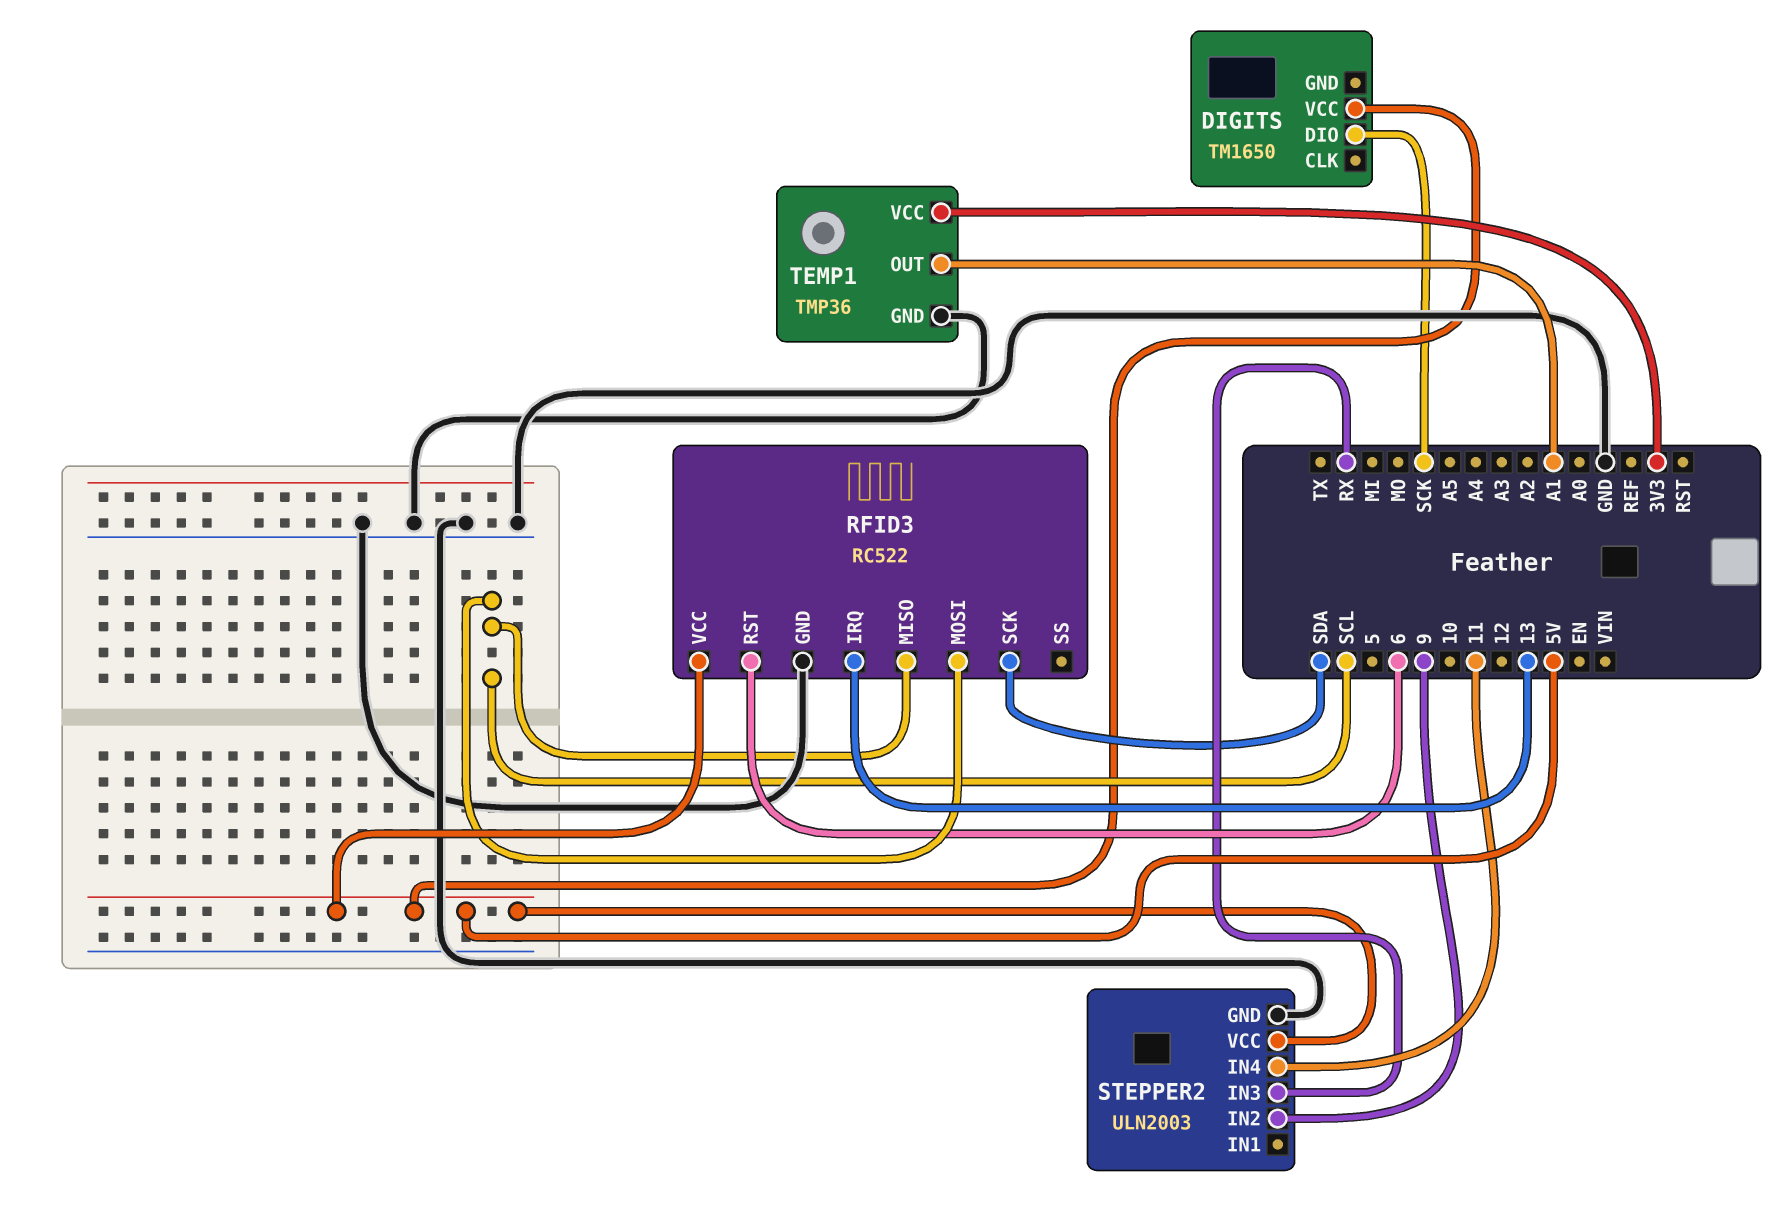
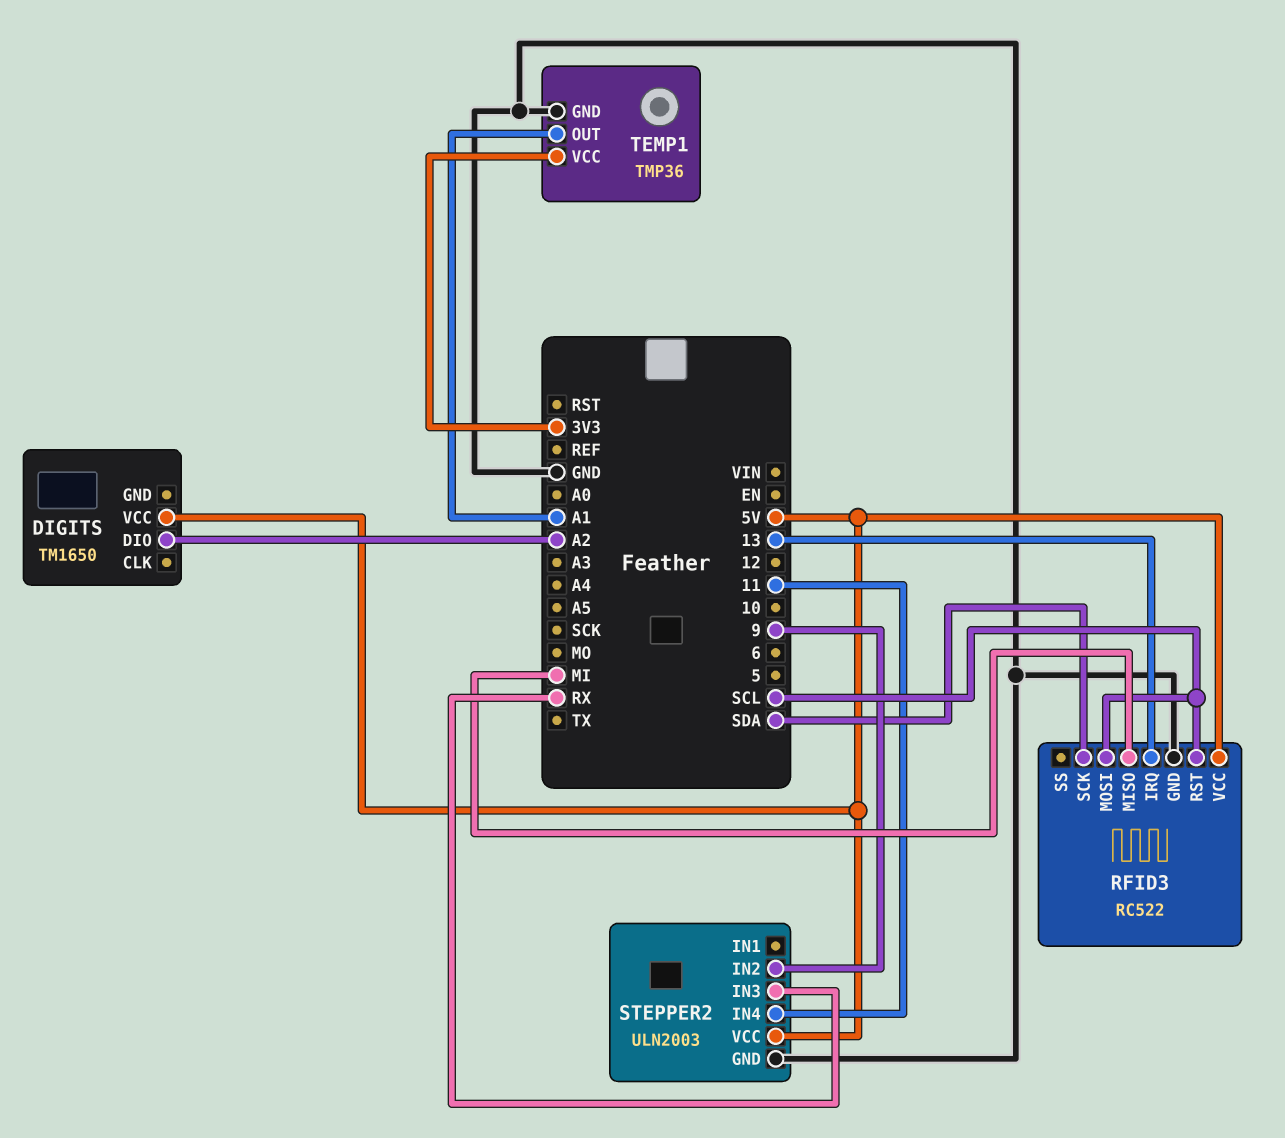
DIGITS pin DIO: SCK -> A2
RFID3 pin MISO: SCL -> MI
RFID3 pin RST: 6 -> SCL

